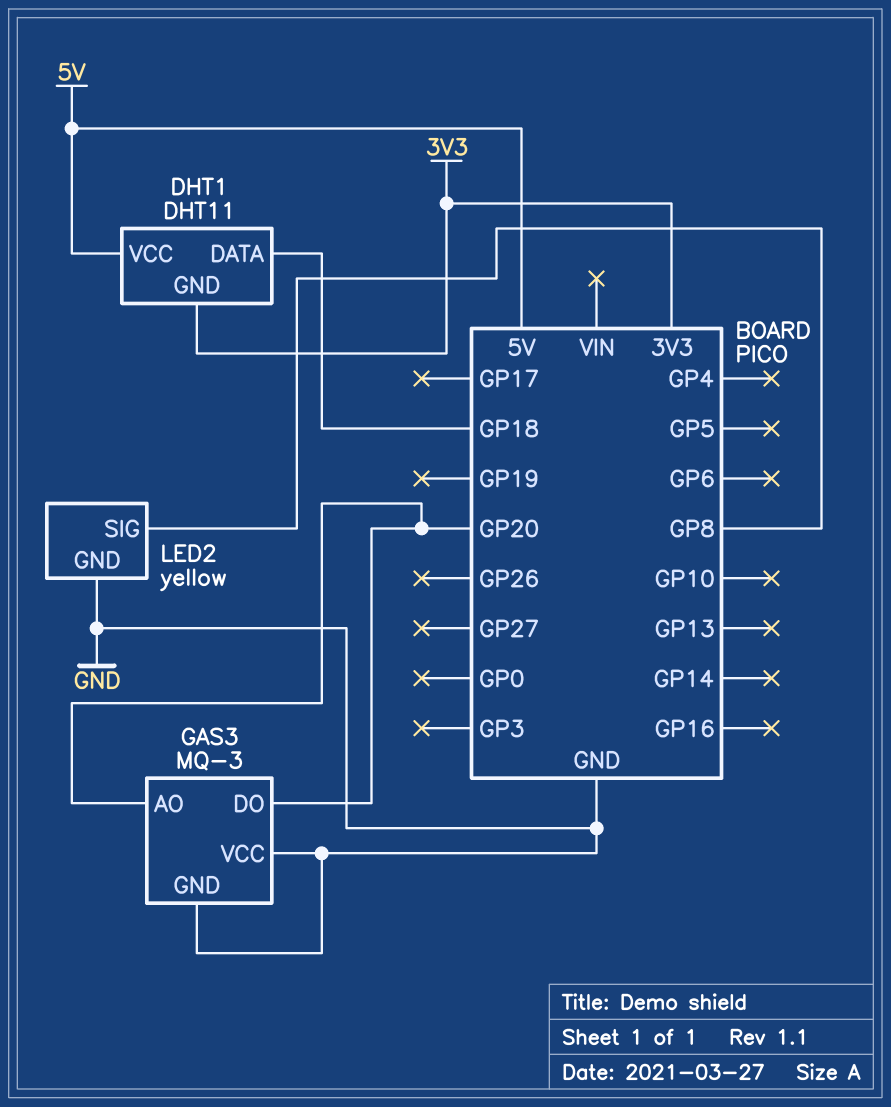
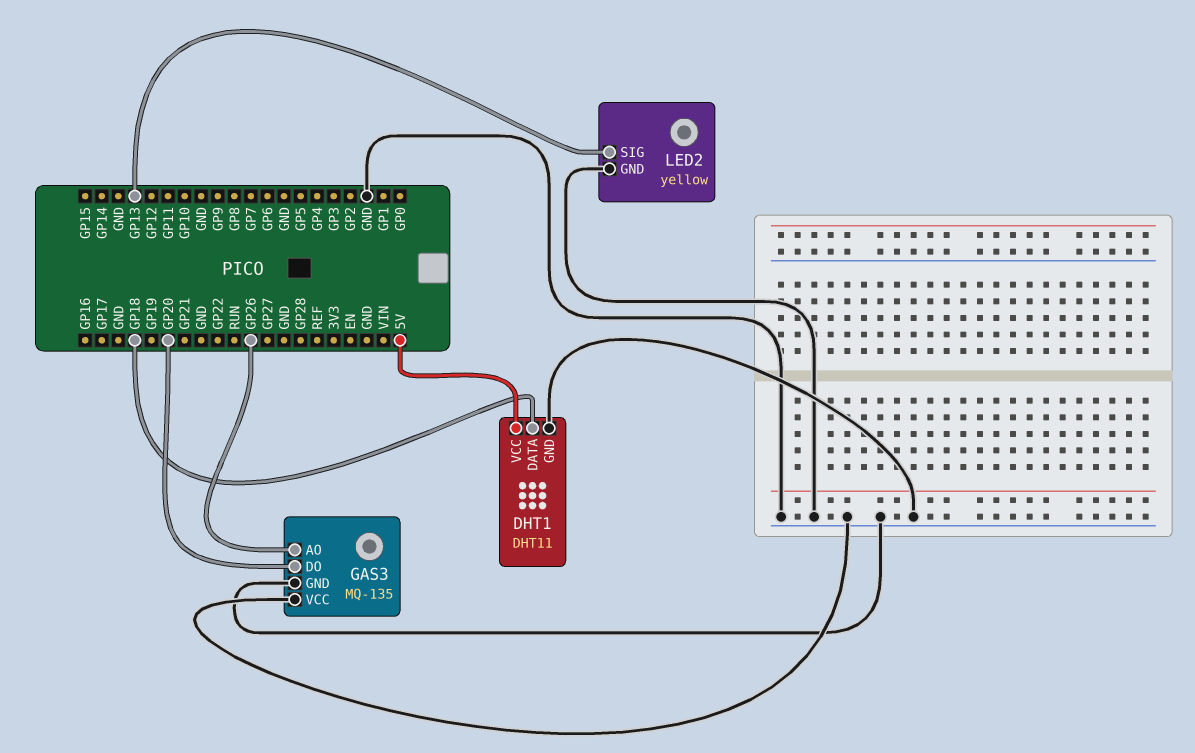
DHT1 pin GND: 3V3 -> GND
GAS3: MQ-3 -> MQ-135
GAS3 pin AO: GP20 -> GP26
LED2 pin SIG: GP8 -> GP13

